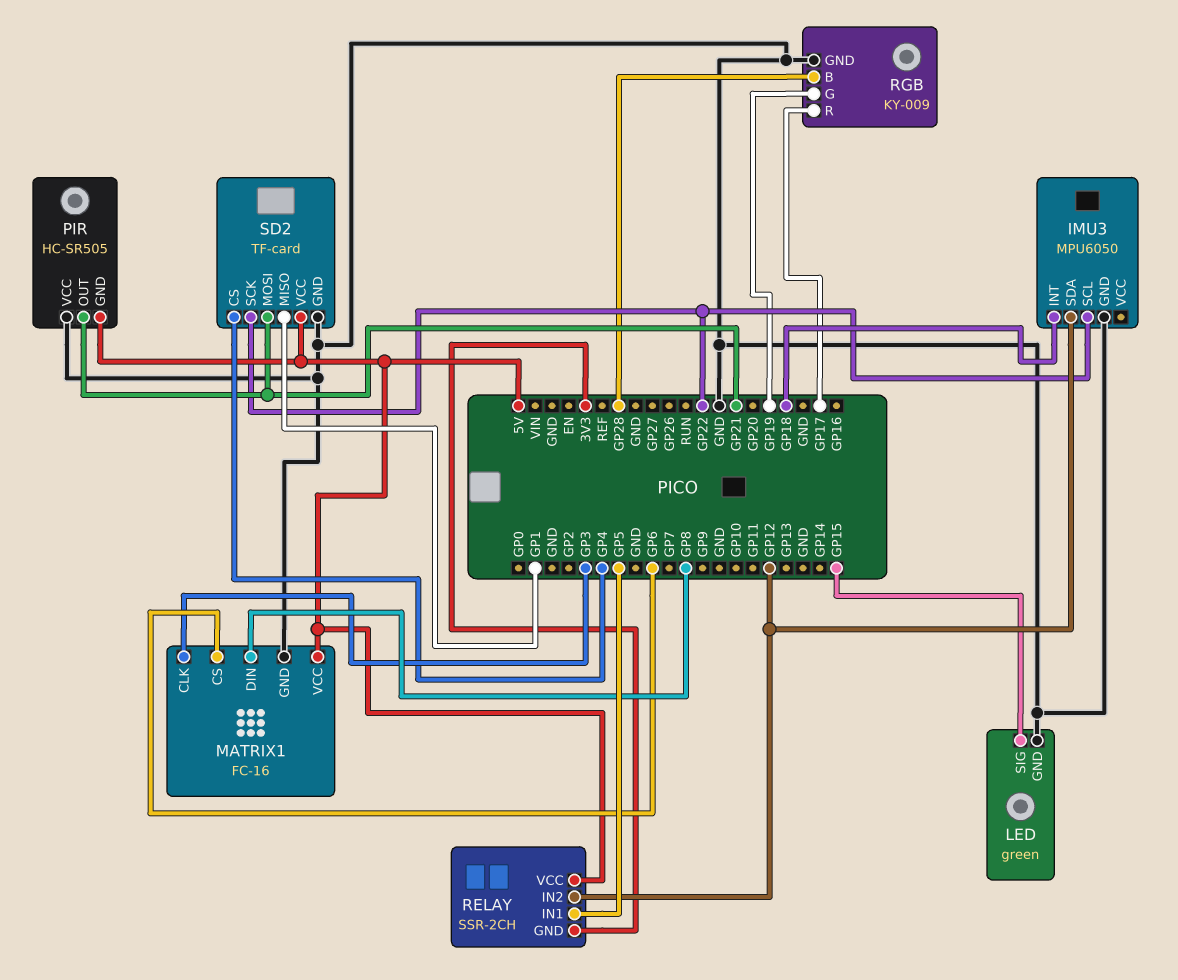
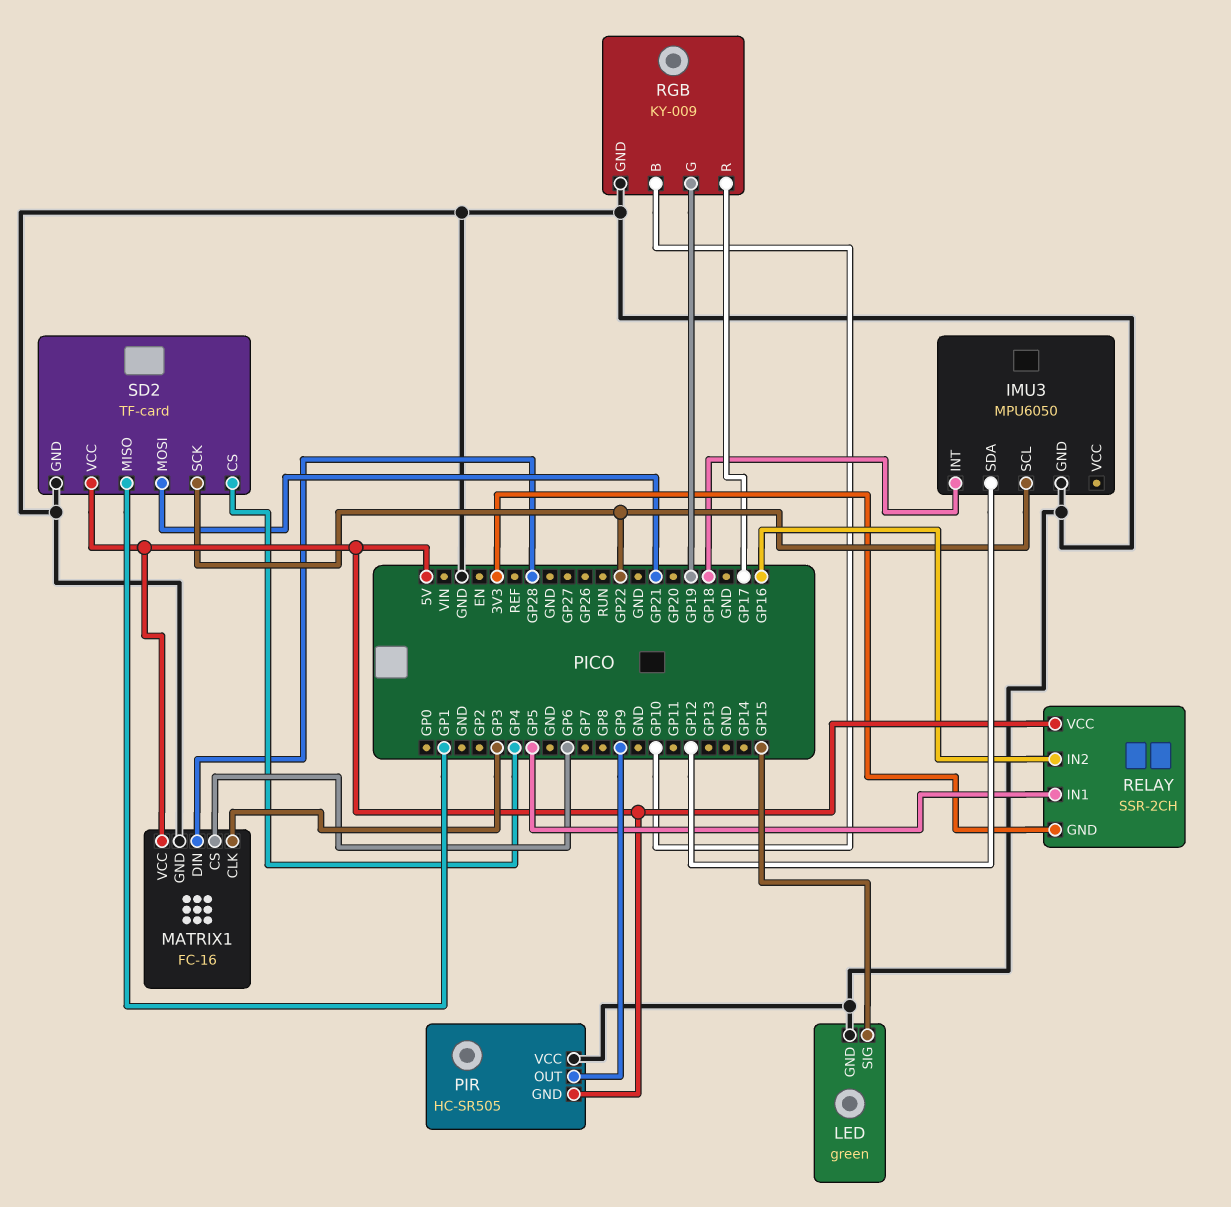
MATRIX1 pin DIN: GP8 -> GP28
PIR pin OUT: GP21 -> GP9
RELAY pin IN2: GP12 -> GP16
RGB pin B: GP28 -> GP10

